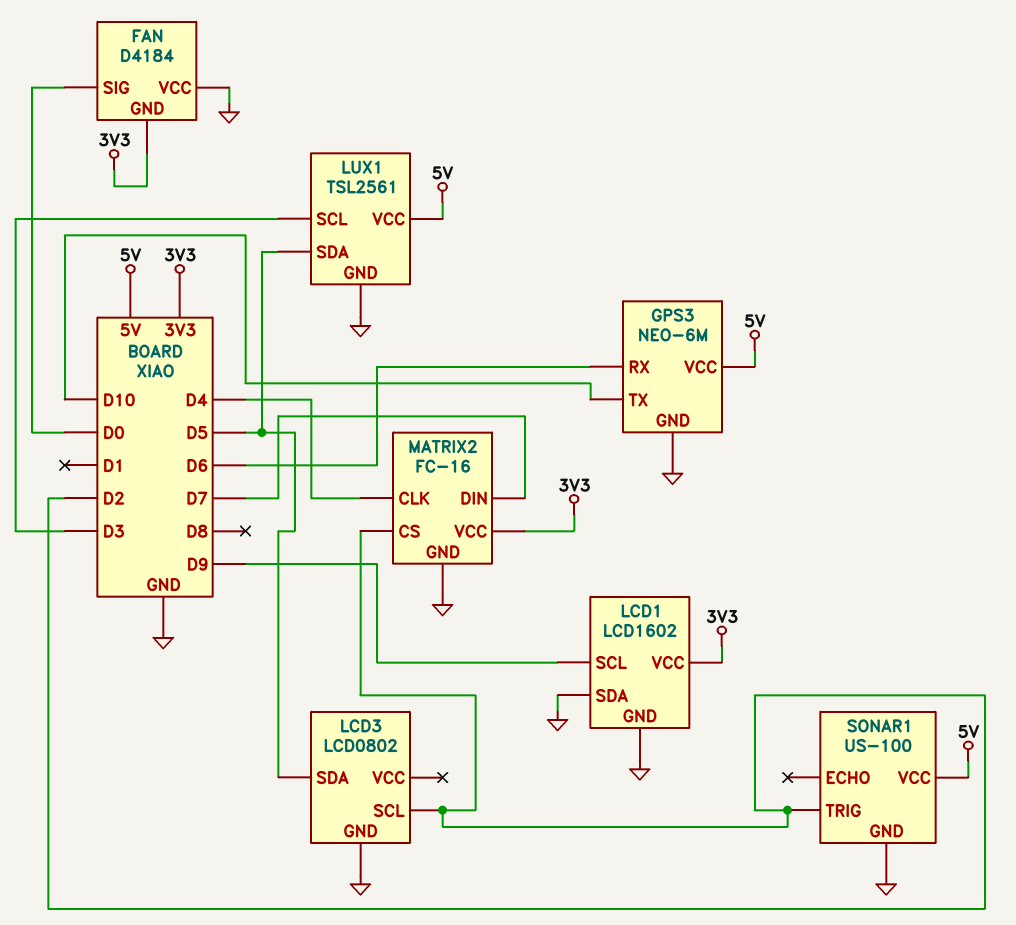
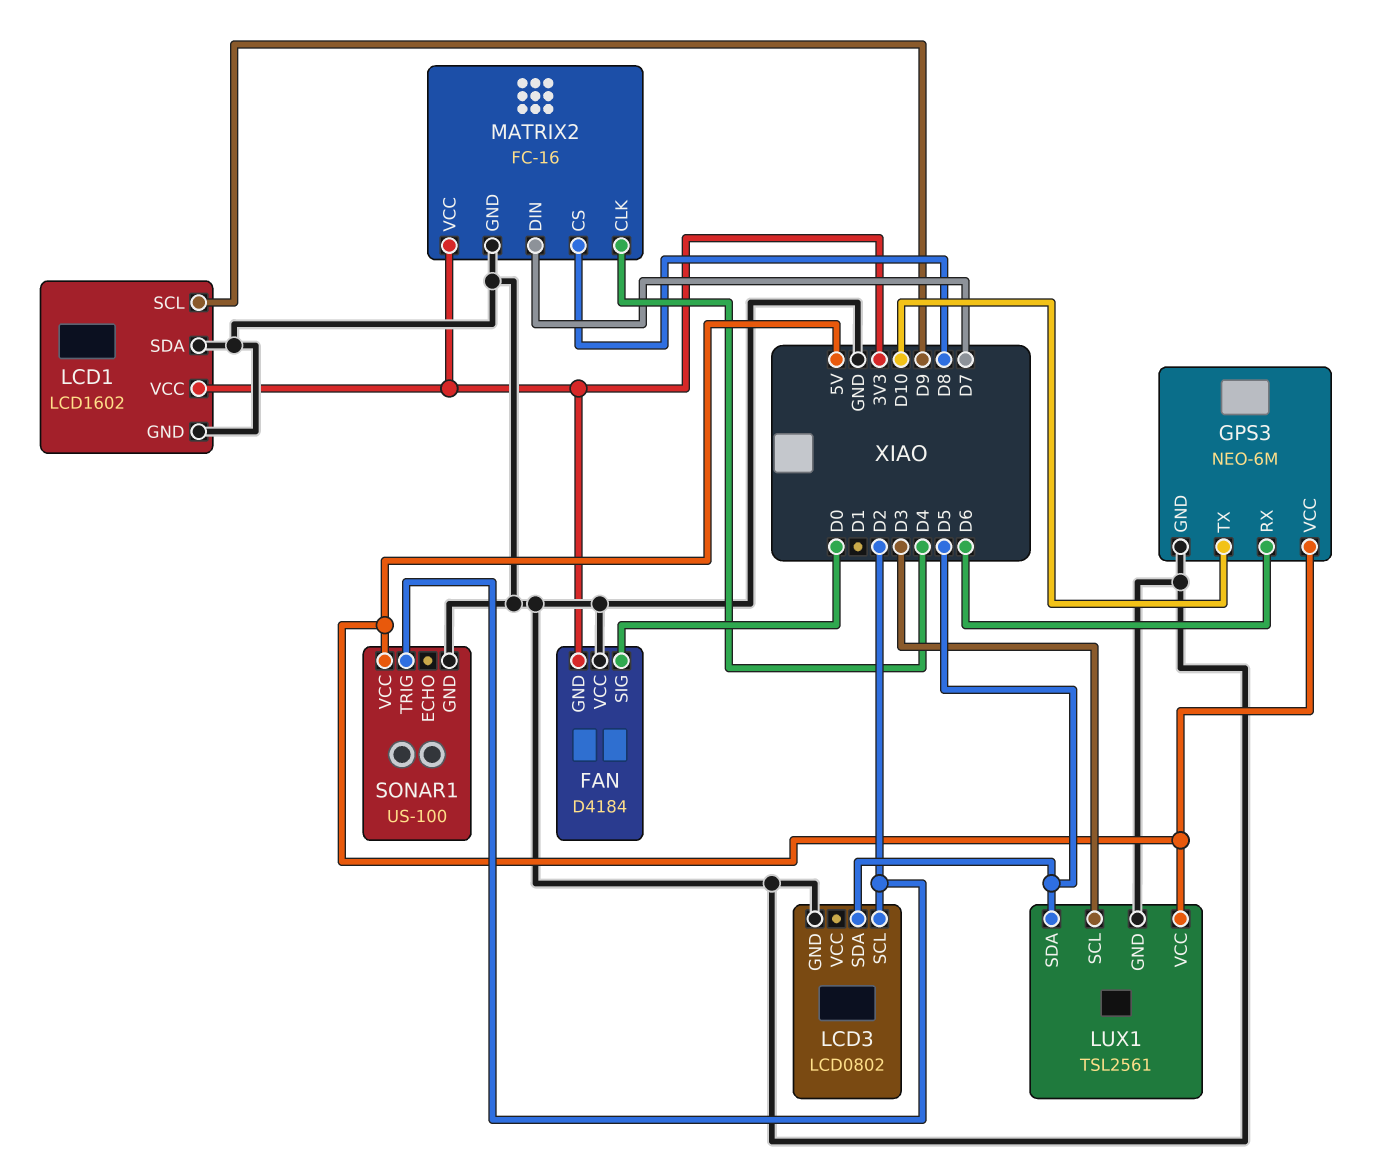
MATRIX2 pin CS: D2 -> D8

